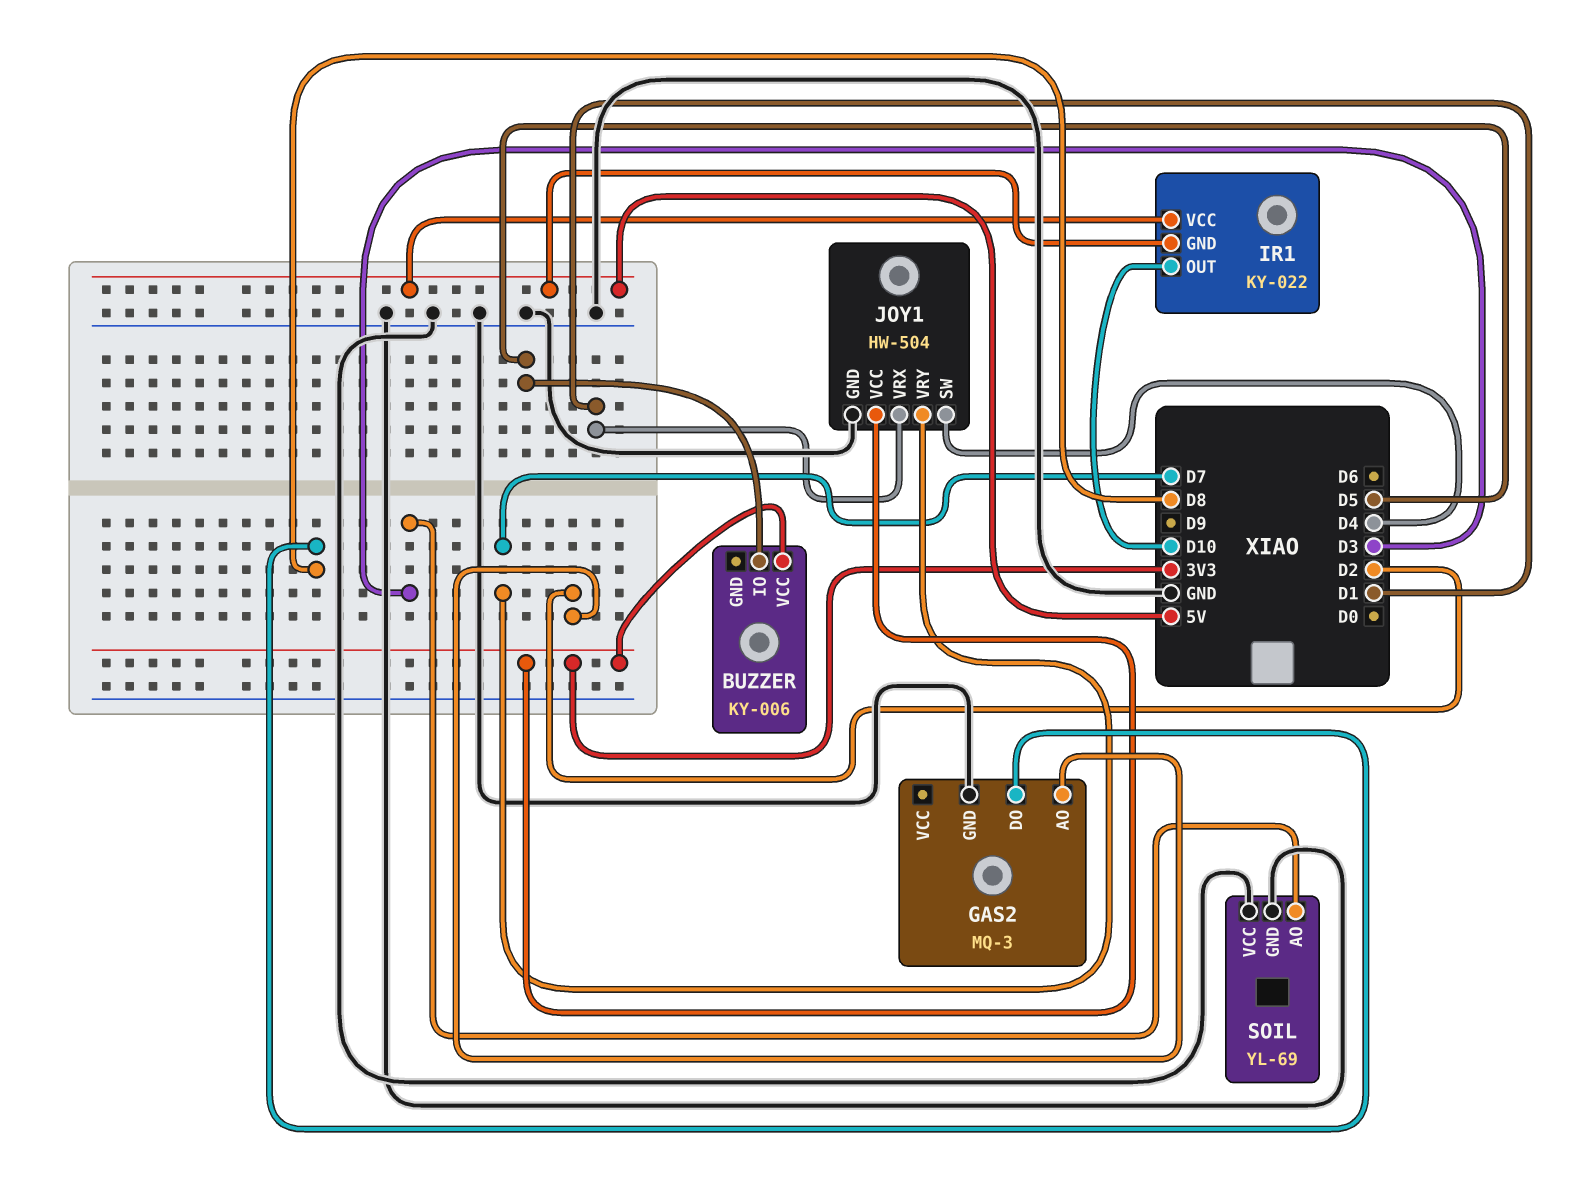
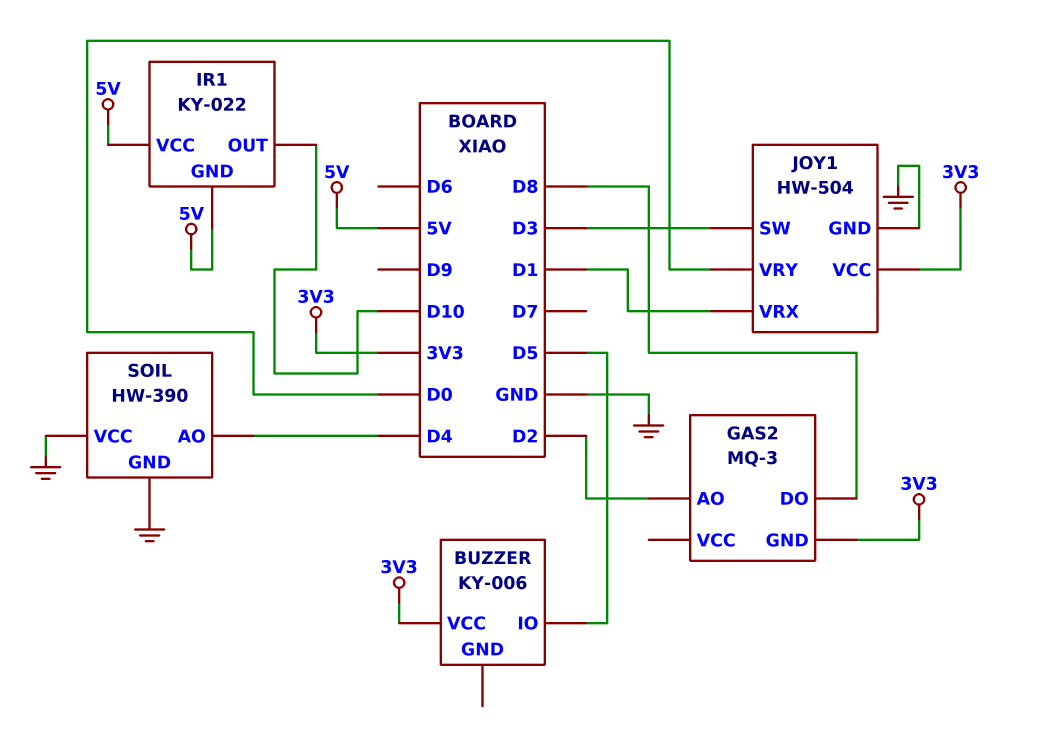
GAS2 pin GND: GND -> 3V3
JOY1 pin SW: D4 -> D3
JOY1 pin VRY: D7 -> D0
SOIL: YL-69 -> HW-390
SOIL pin AO: D3 -> D4

